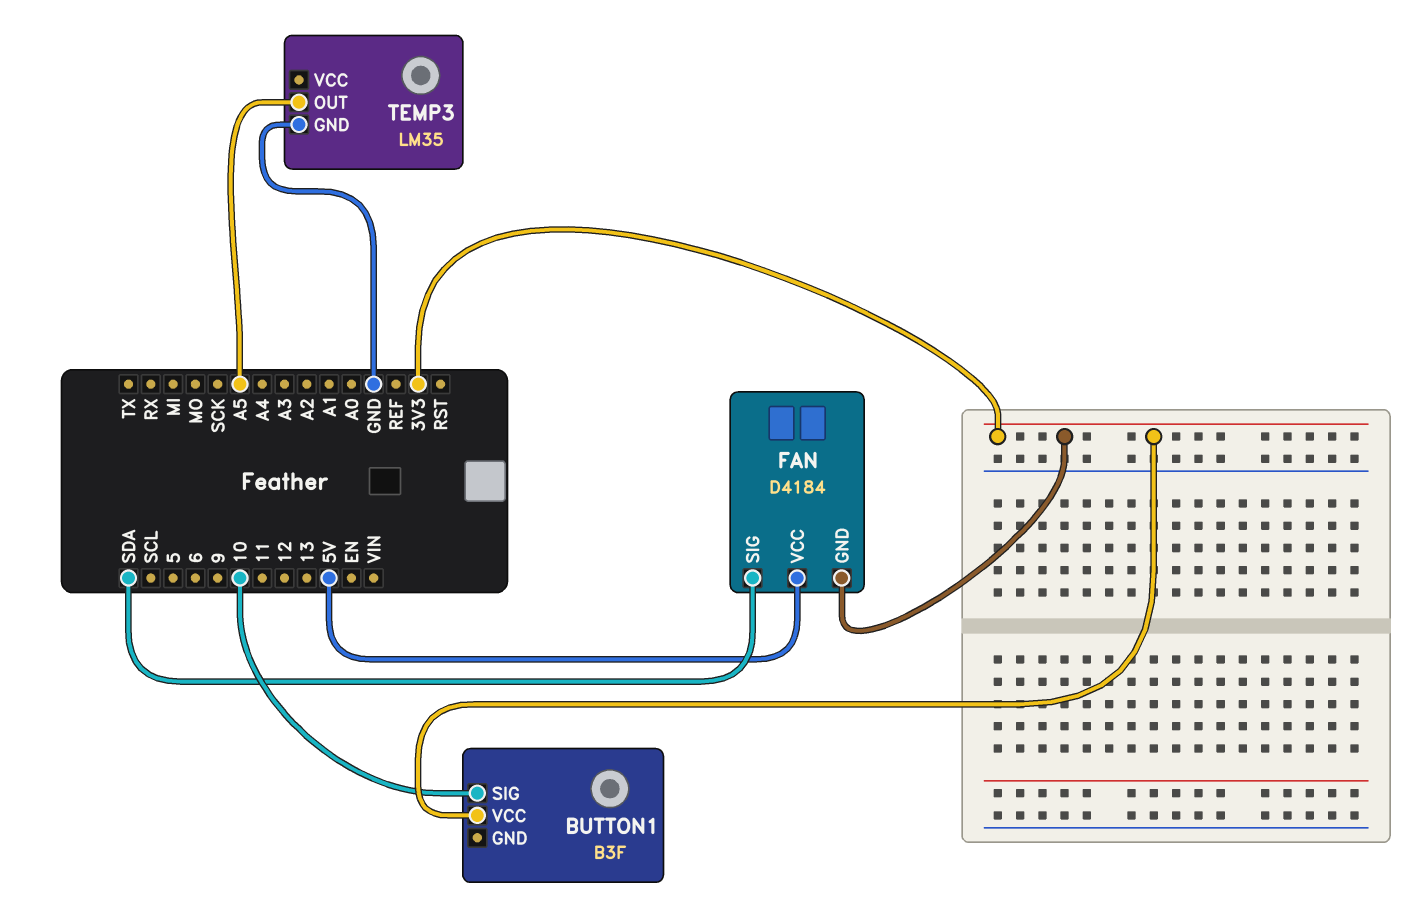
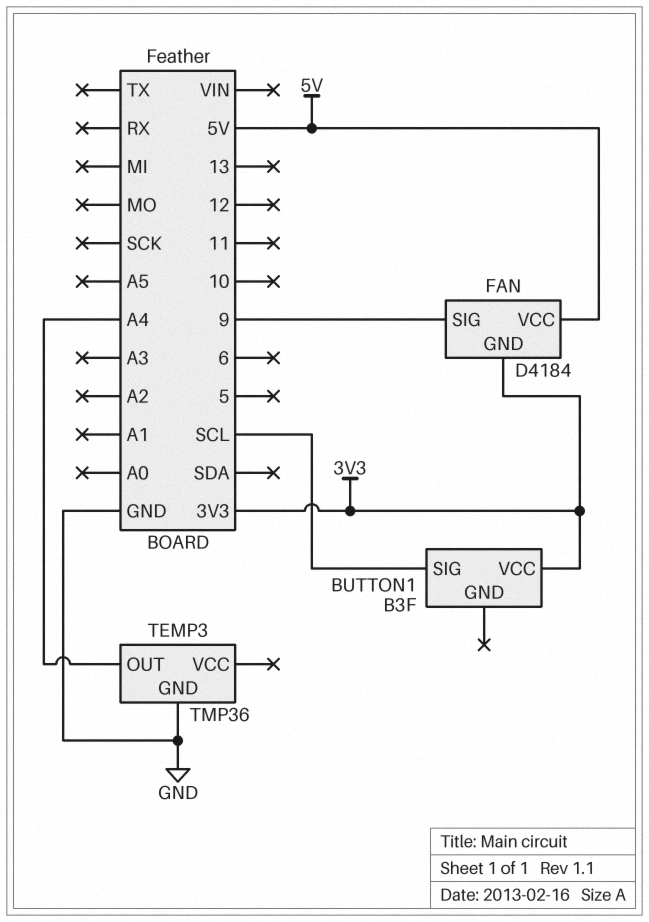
BUTTON1 pin SIG: 10 -> SCL
FAN pin SIG: SDA -> 9
TEMP3: LM35 -> TMP36
TEMP3 pin OUT: A5 -> A4

